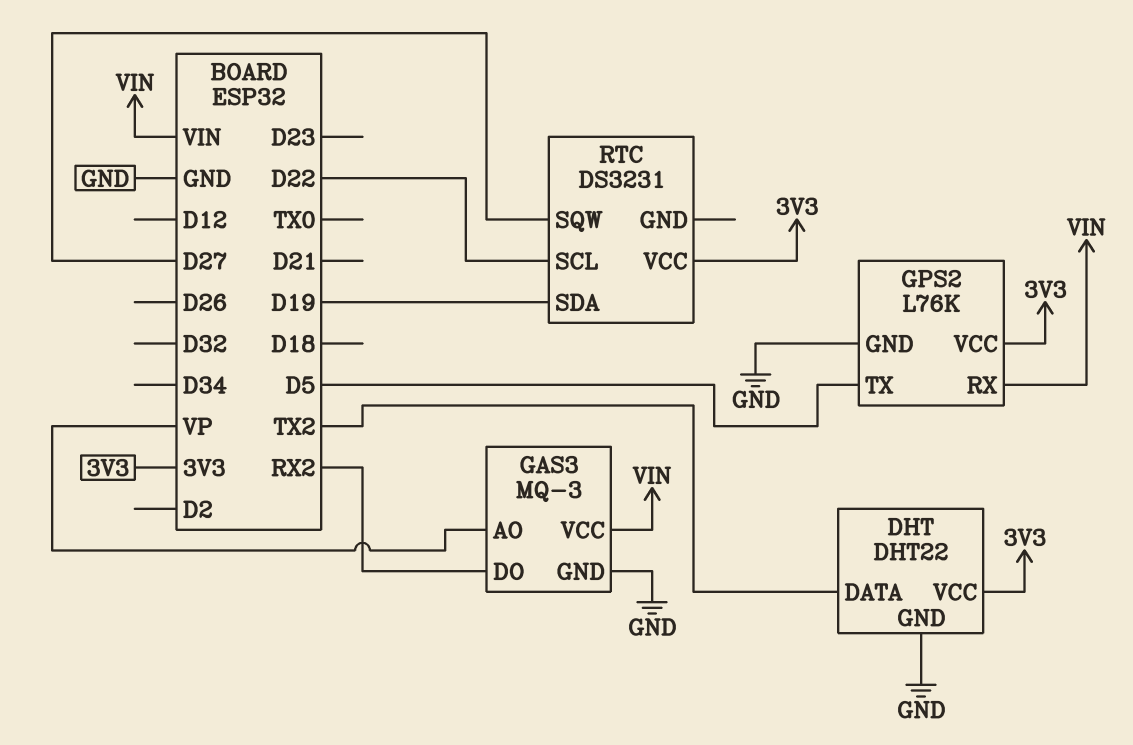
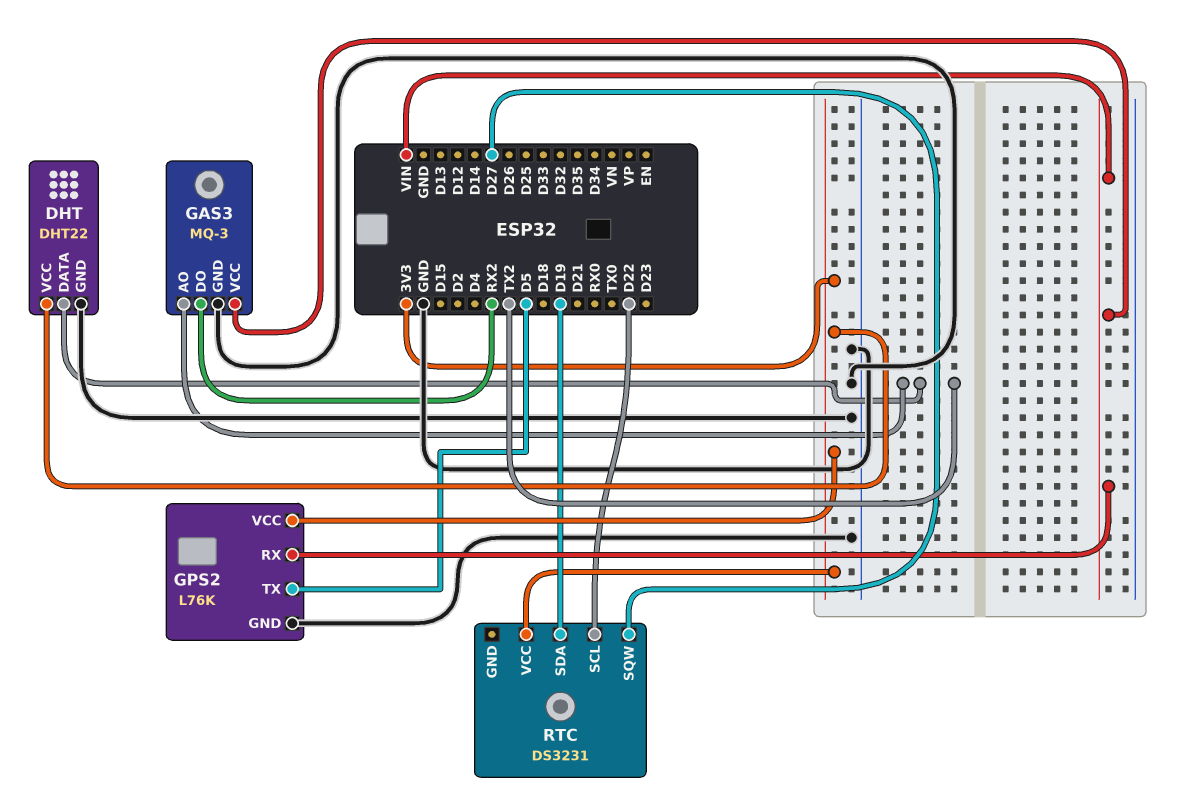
GAS3 pin AO: VP -> TX2

